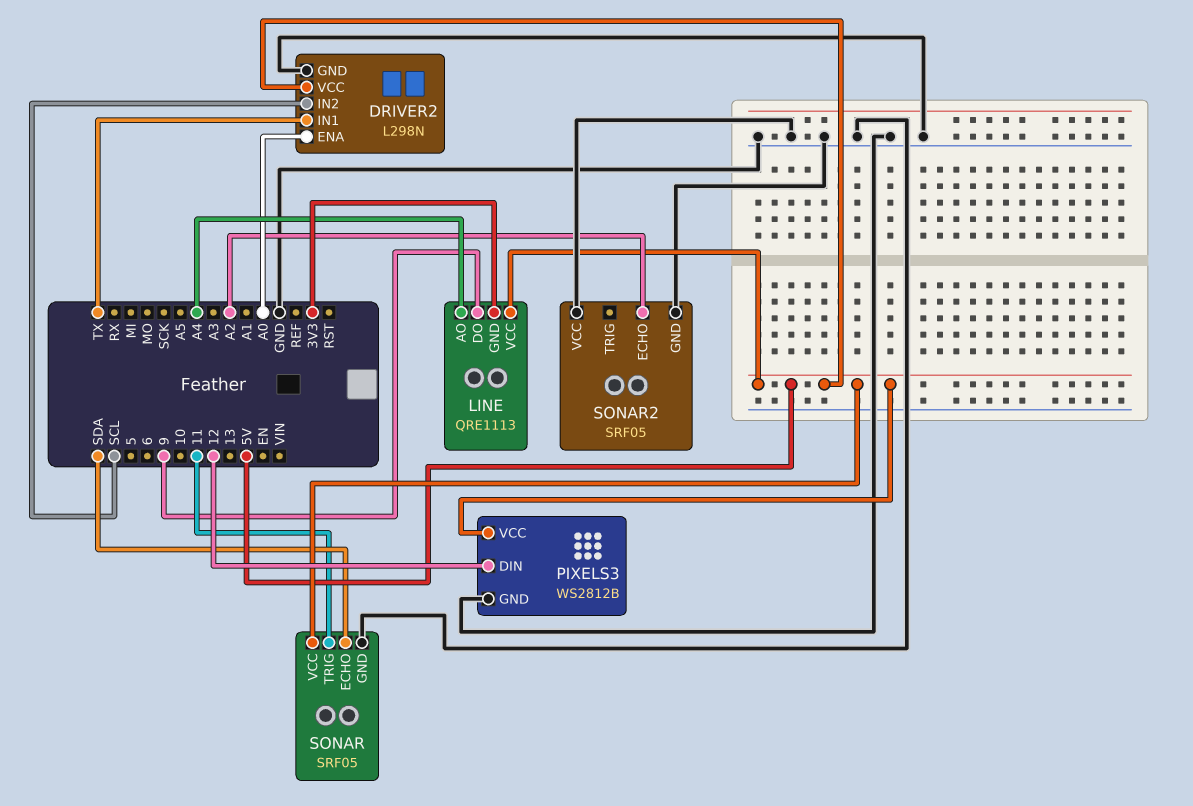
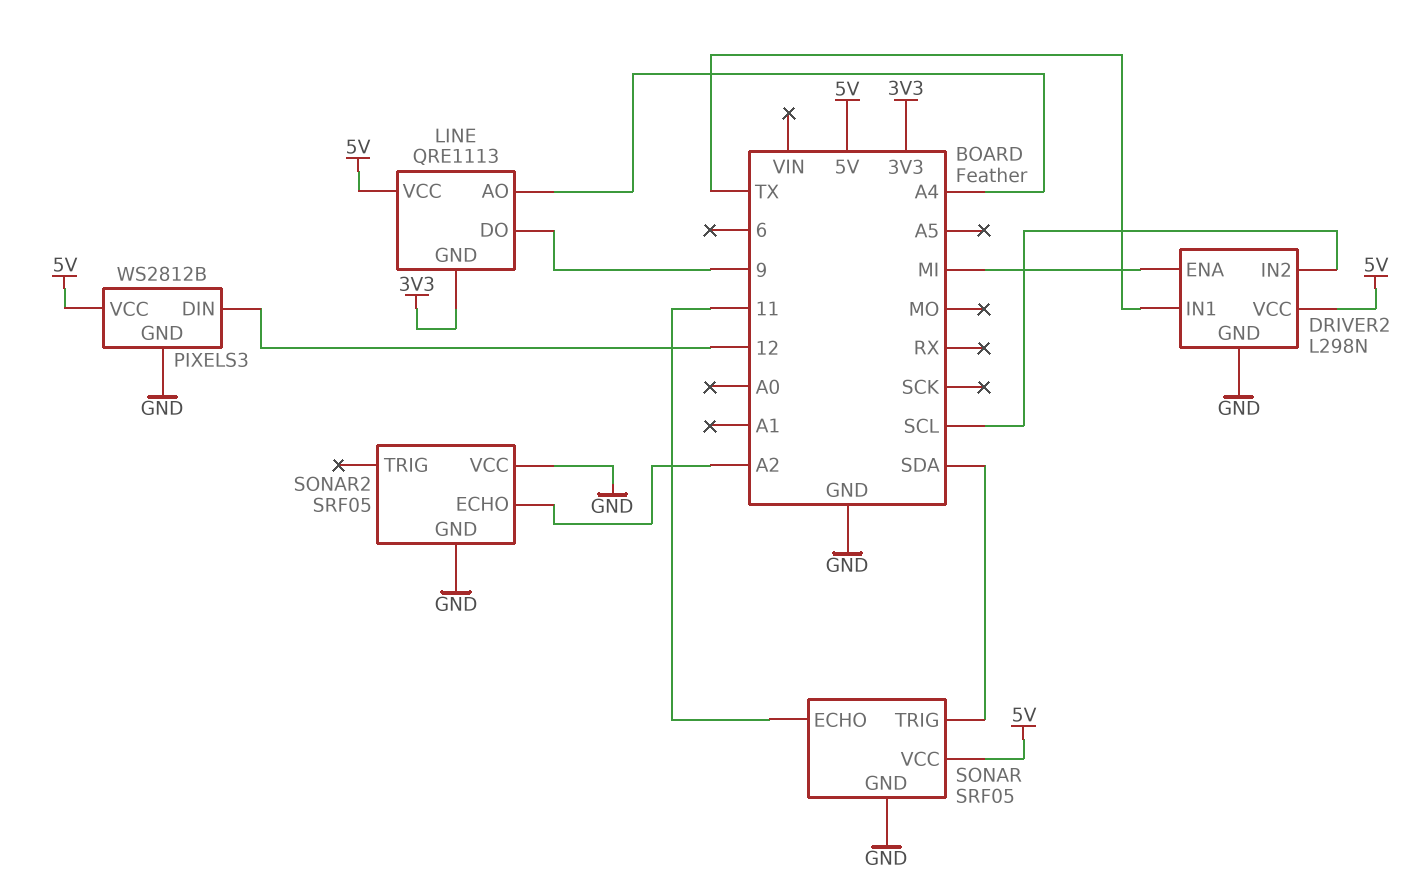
DRIVER2 pin ENA: A0 -> MI
SONAR pin ECHO: SDA -> 11
SONAR pin TRIG: 11 -> SDA

